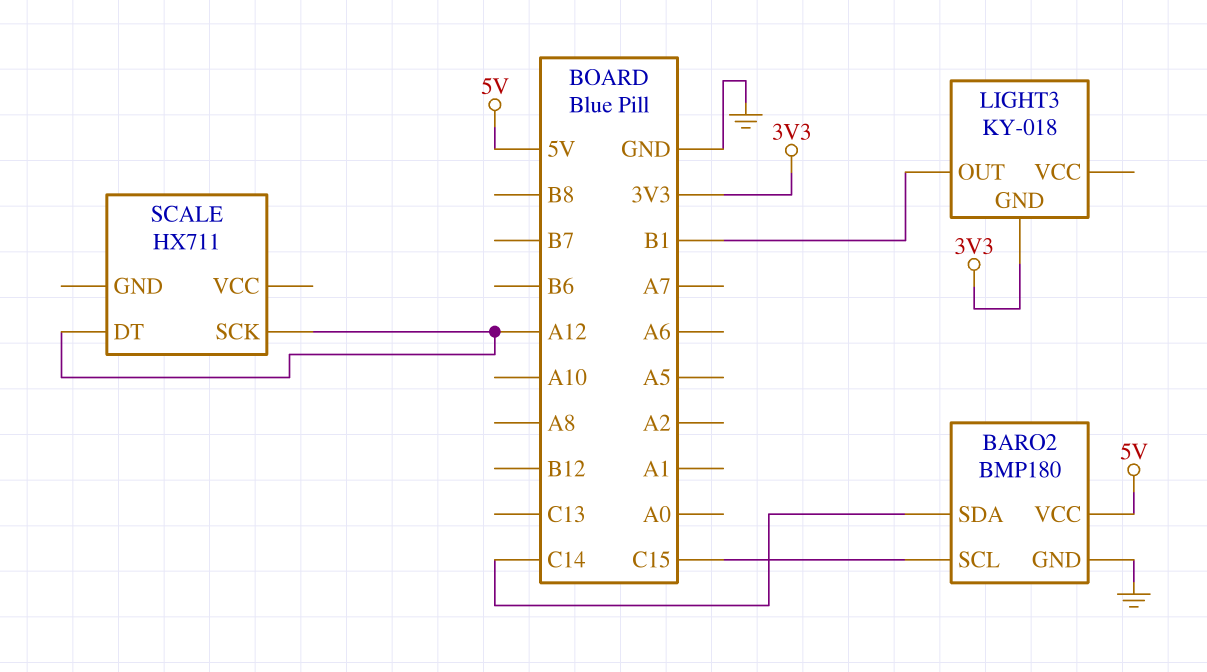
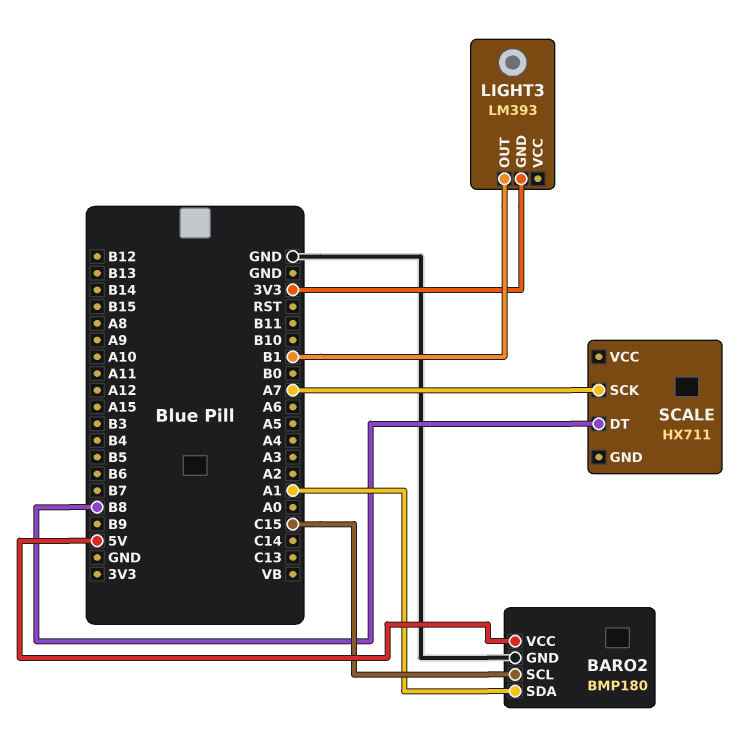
BARO2 pin SDA: C14 -> A1
LIGHT3: KY-018 -> LM393
SCALE pin DT: A12 -> B8
SCALE pin SCK: A12 -> A7

